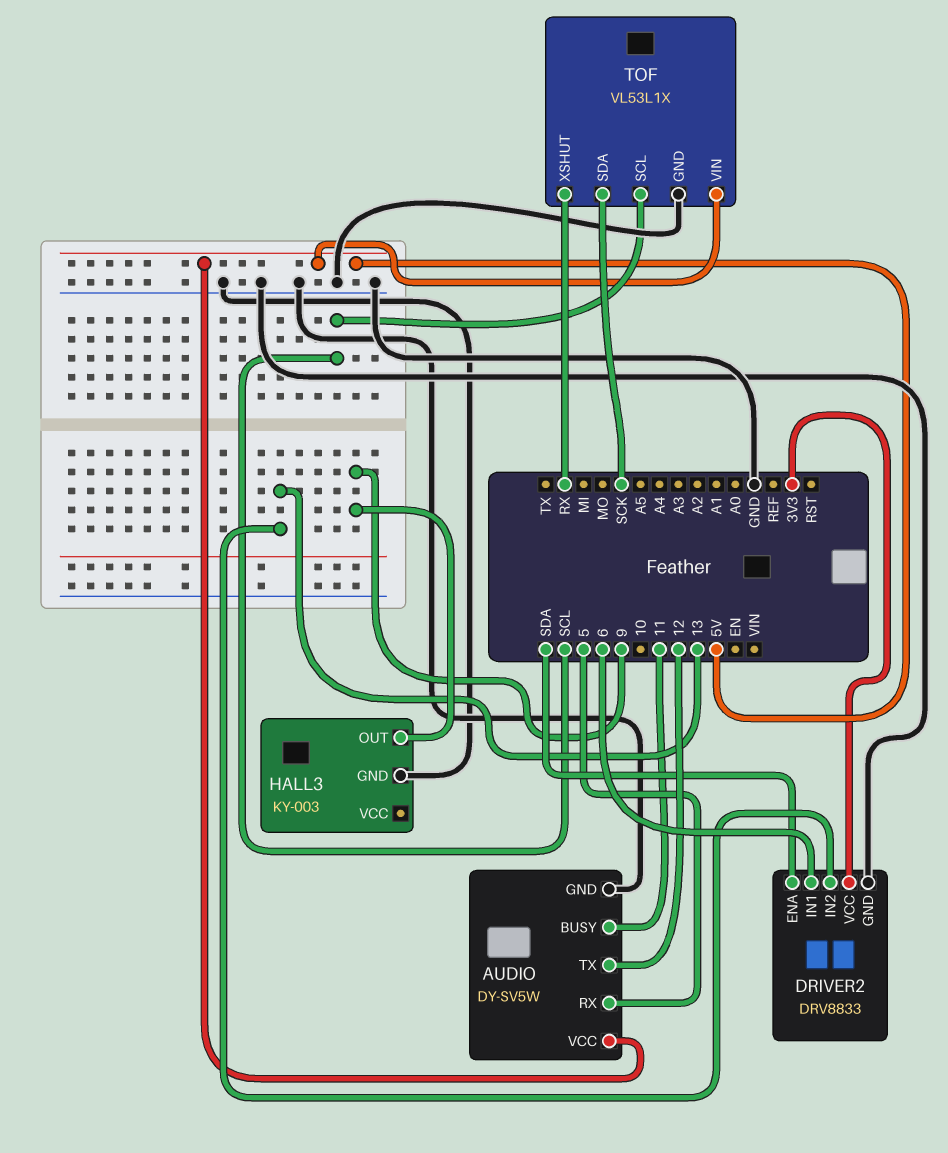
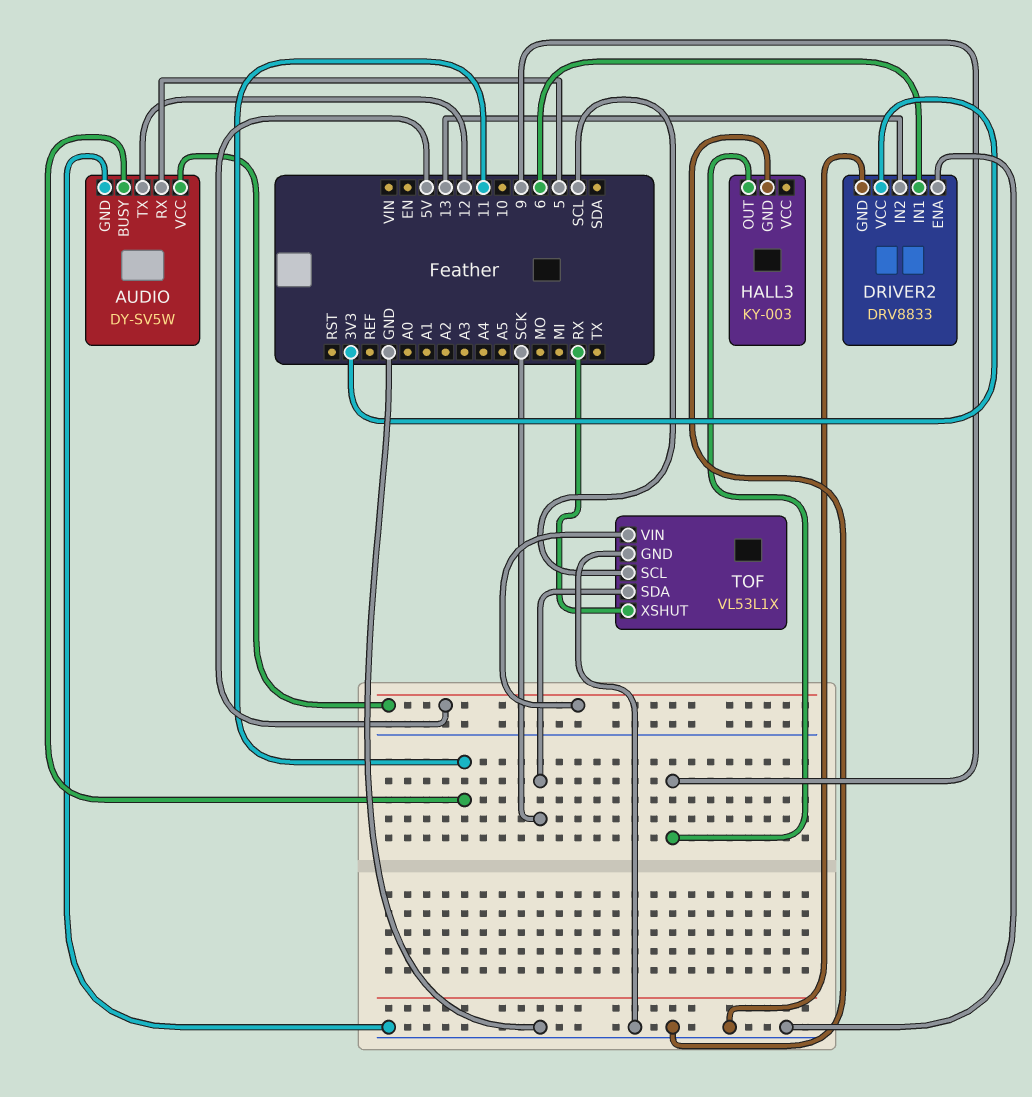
DRIVER2 pin ENA: SDA -> GND

